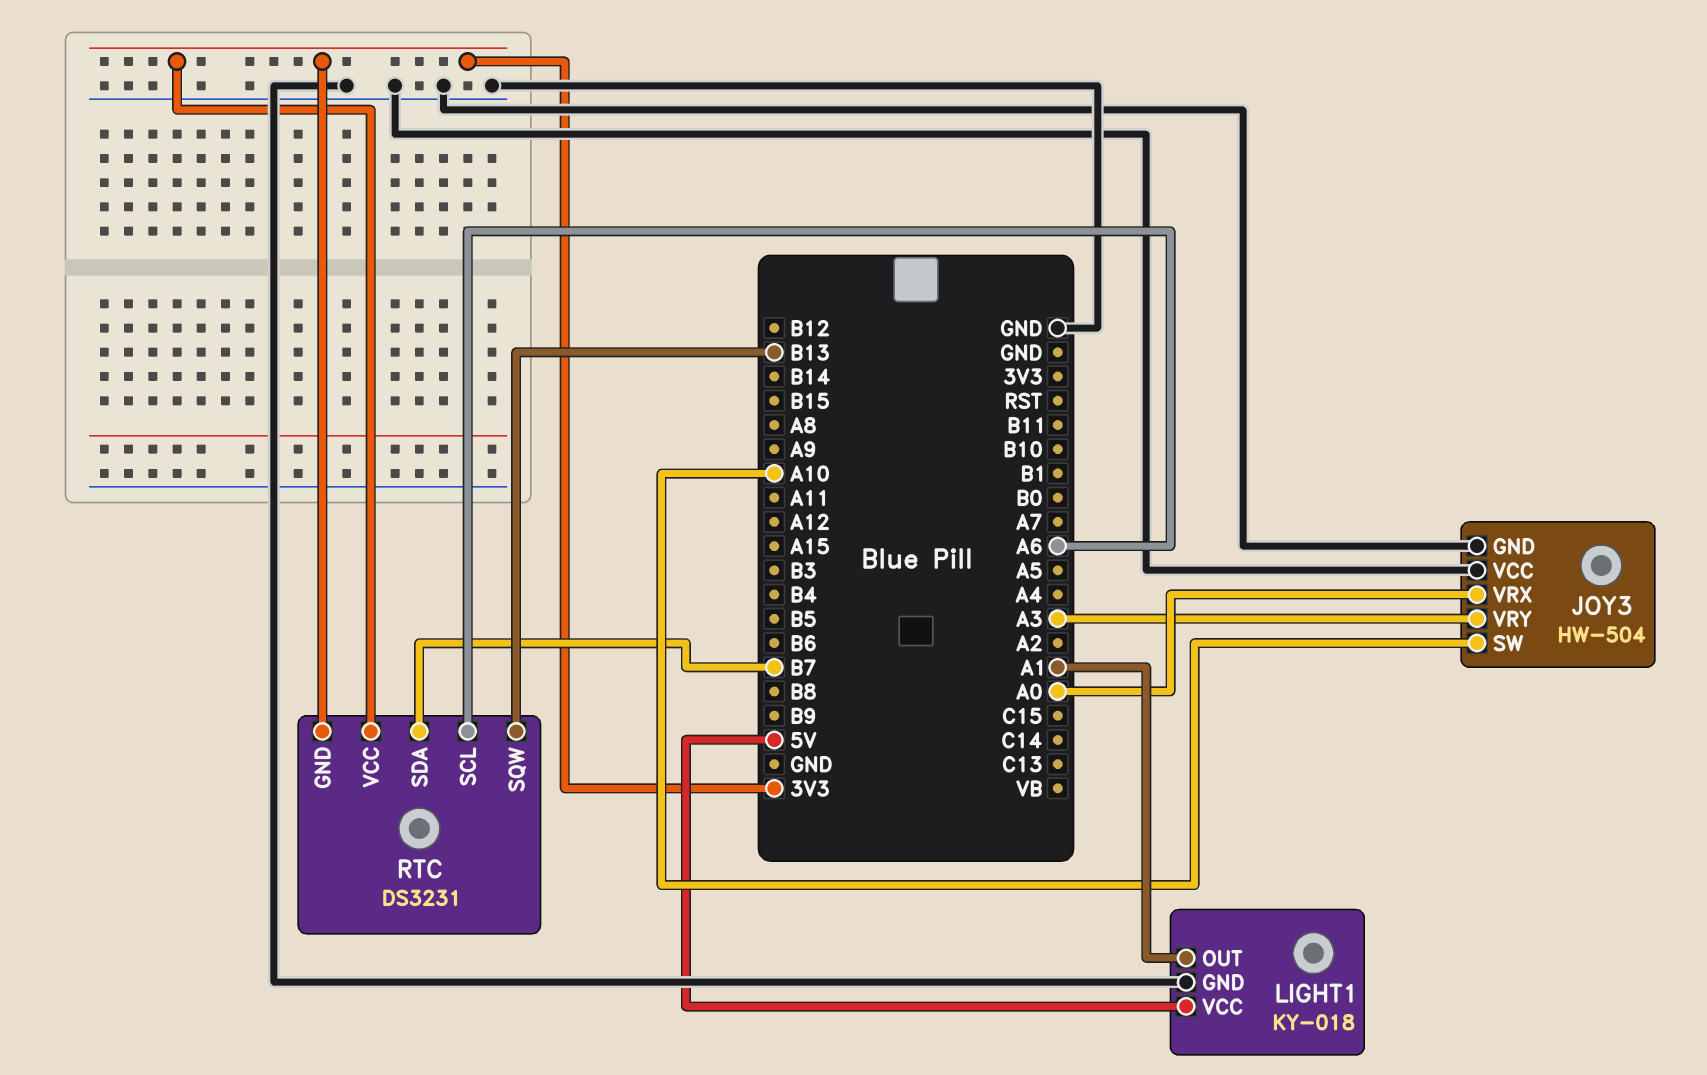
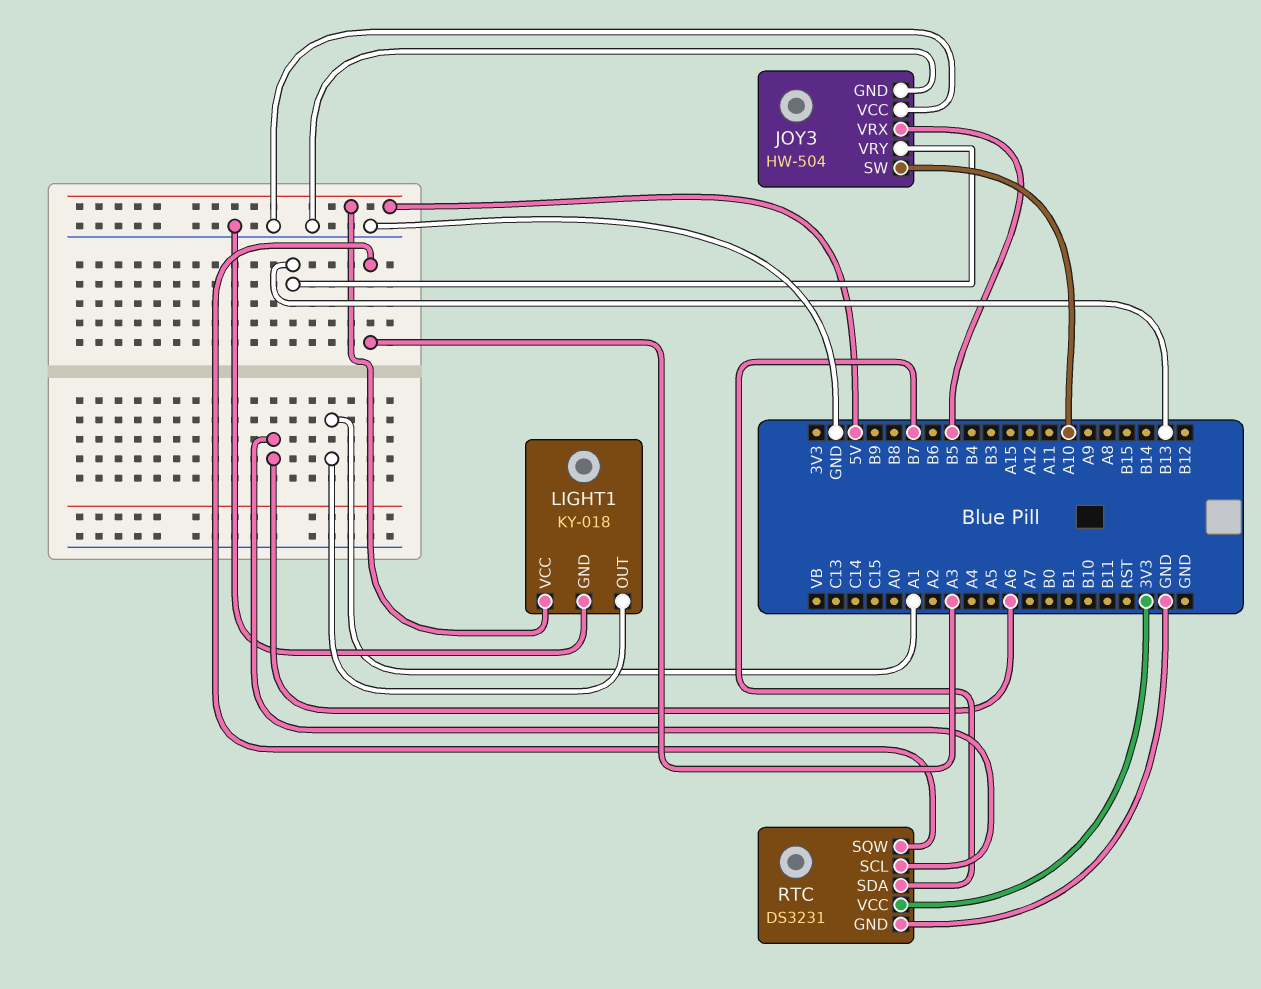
JOY3 pin VRX: A0 -> B5
JOY3 pin VRY: A3 -> B13
RTC pin GND: 3V3 -> GND
RTC pin SQW: B13 -> A3

